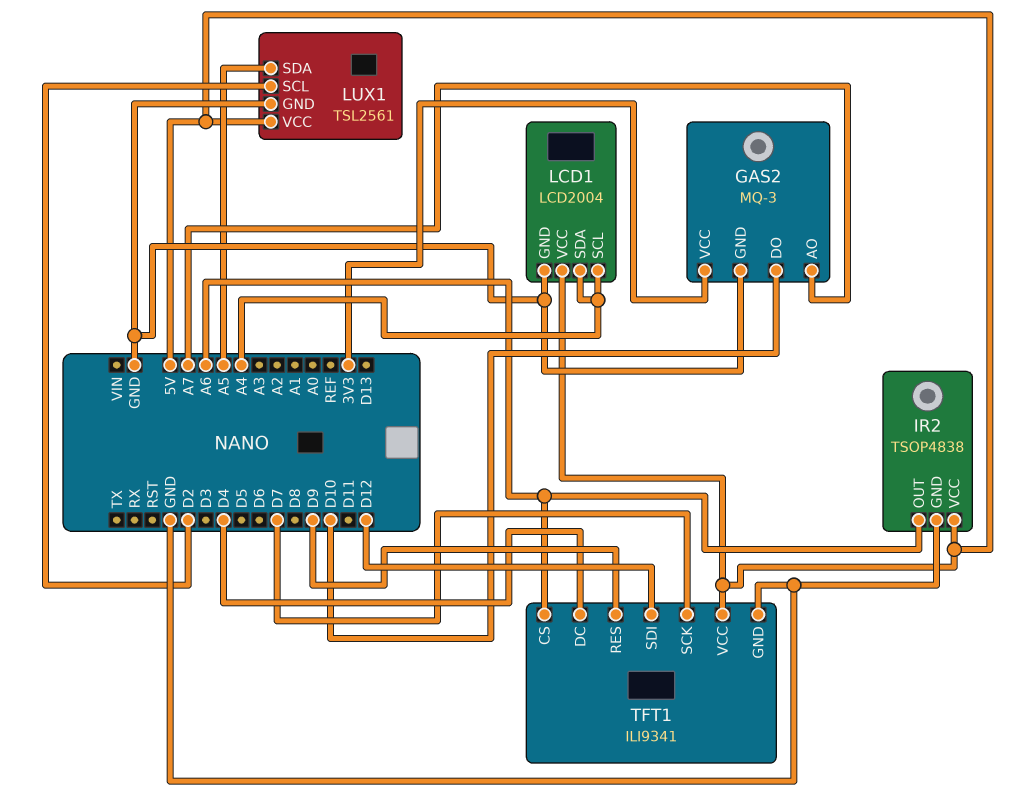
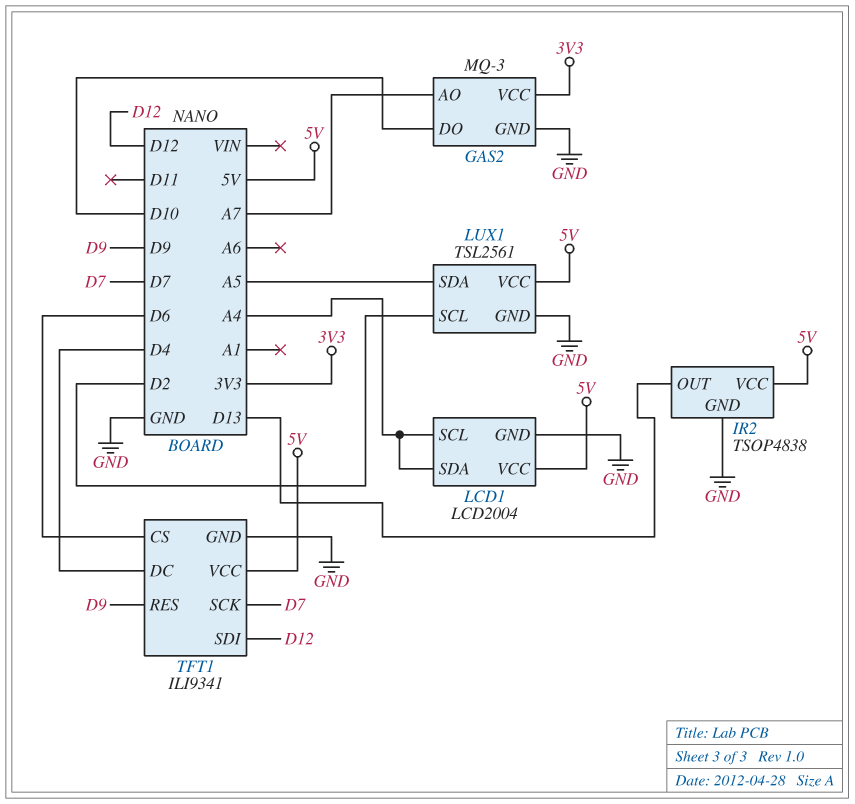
IR2 pin OUT: A6 -> D13
TFT1 pin CS: A6 -> D6

